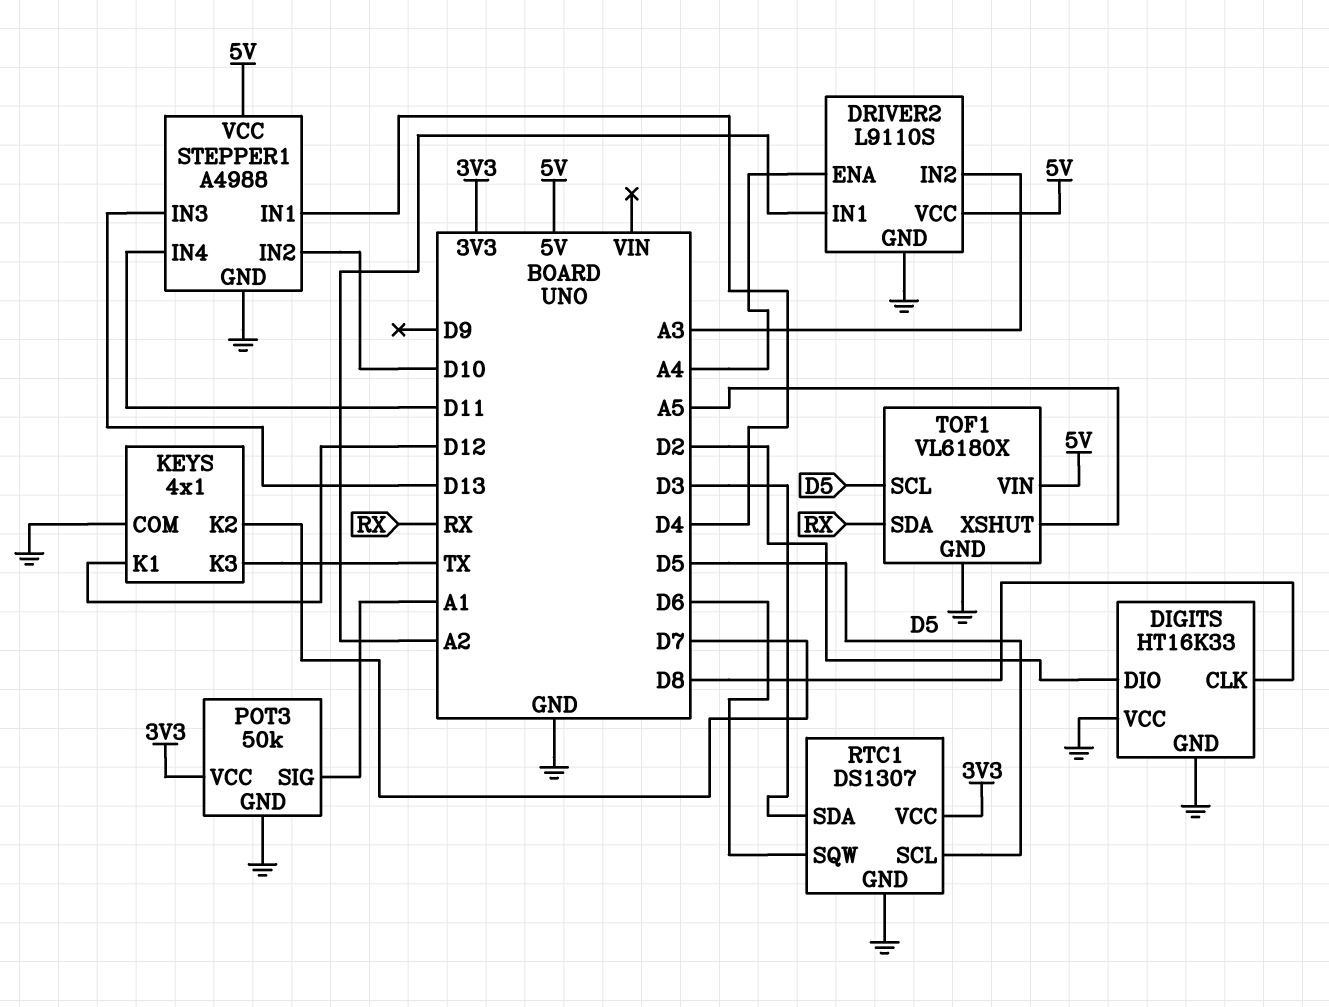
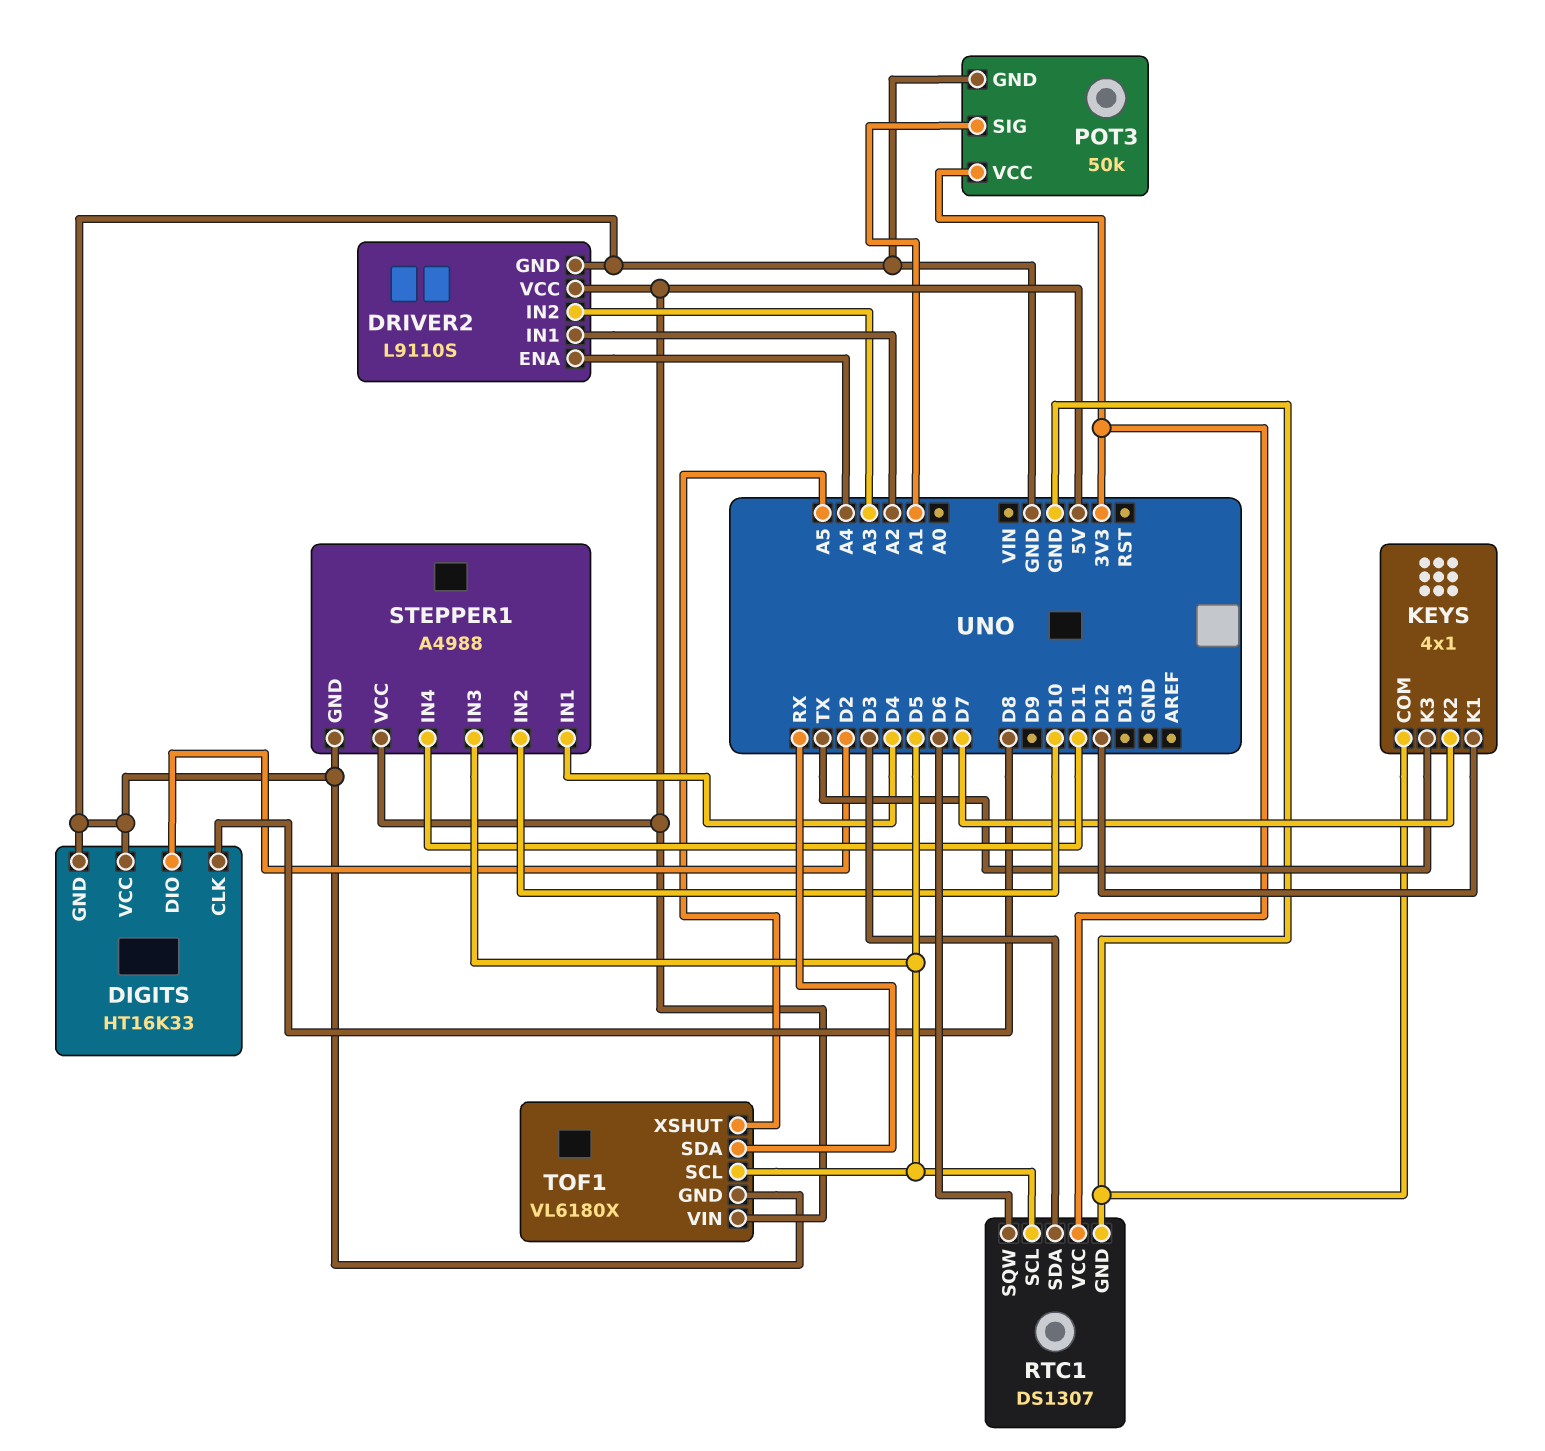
STEPPER1 pin IN3: D13 -> D5

